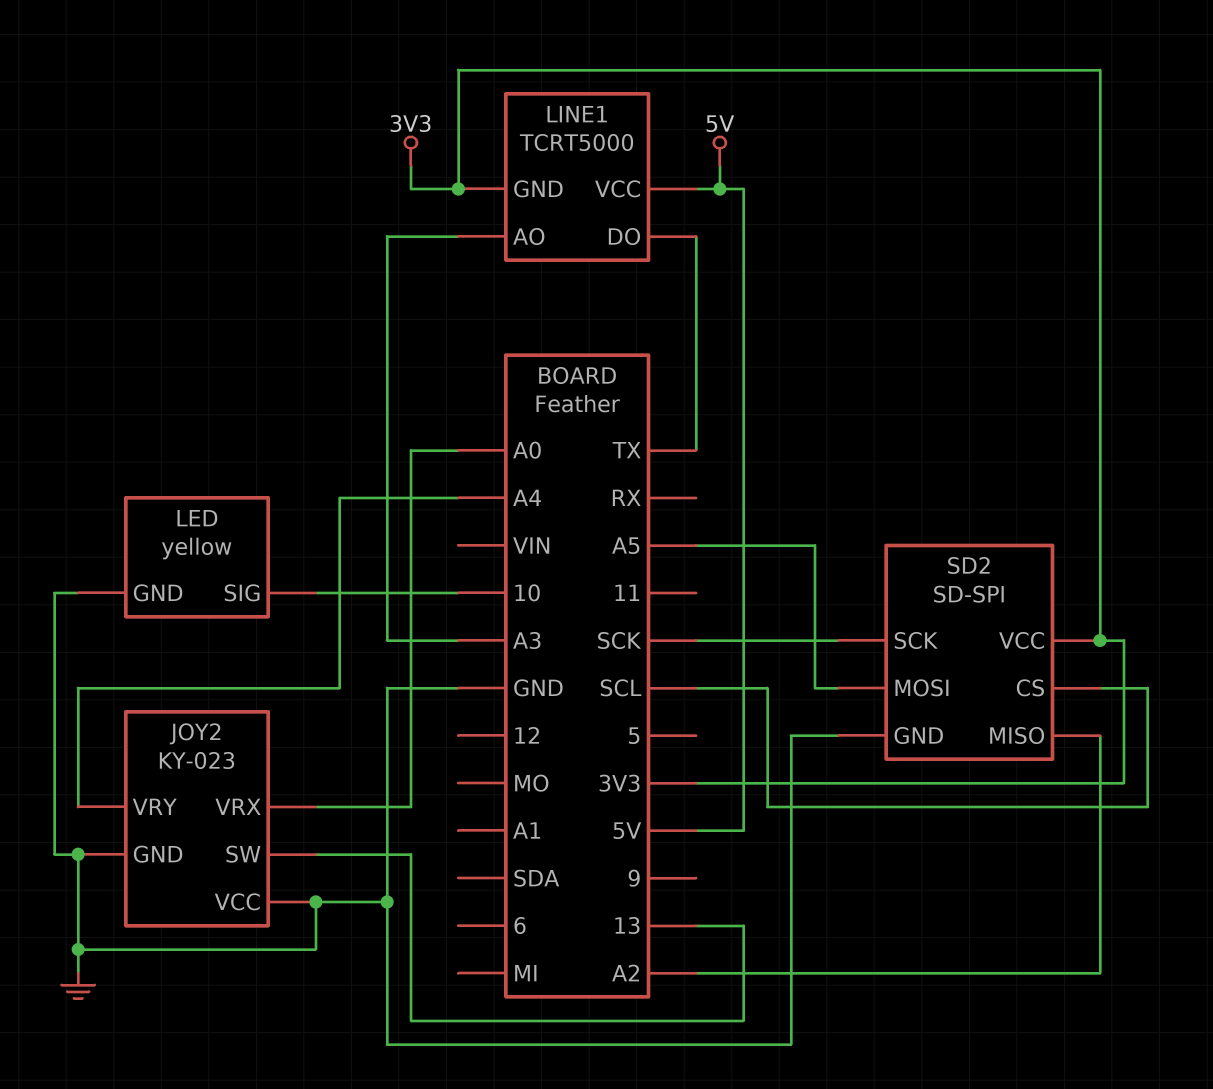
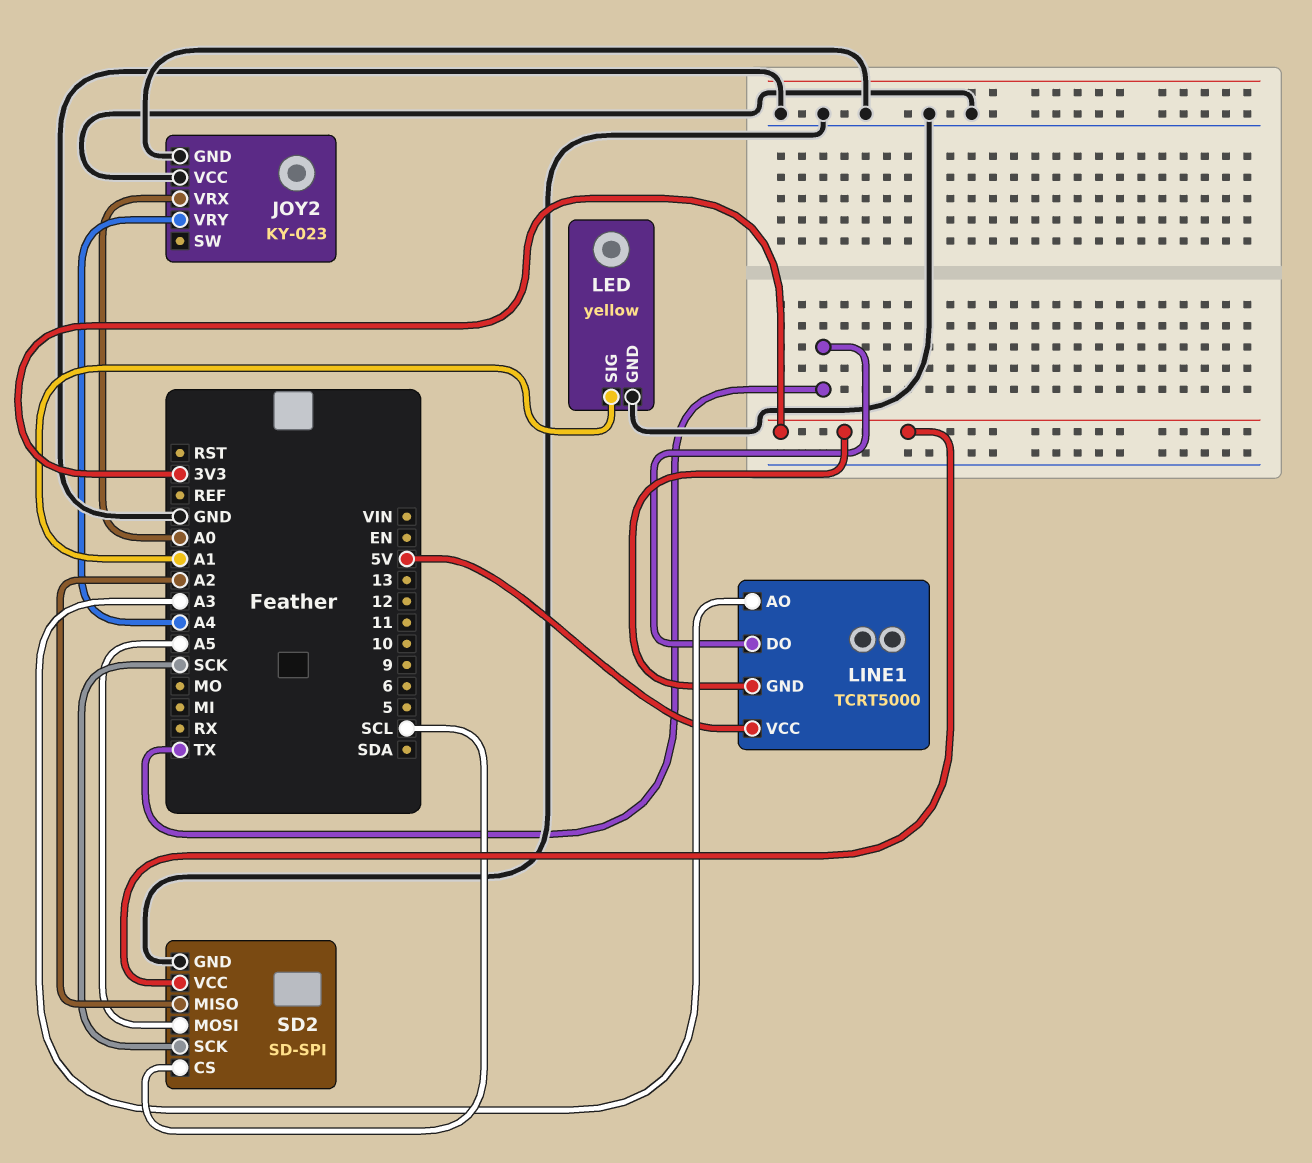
JOY2 pin SW: 13 -> none
LED pin SIG: 10 -> A1

